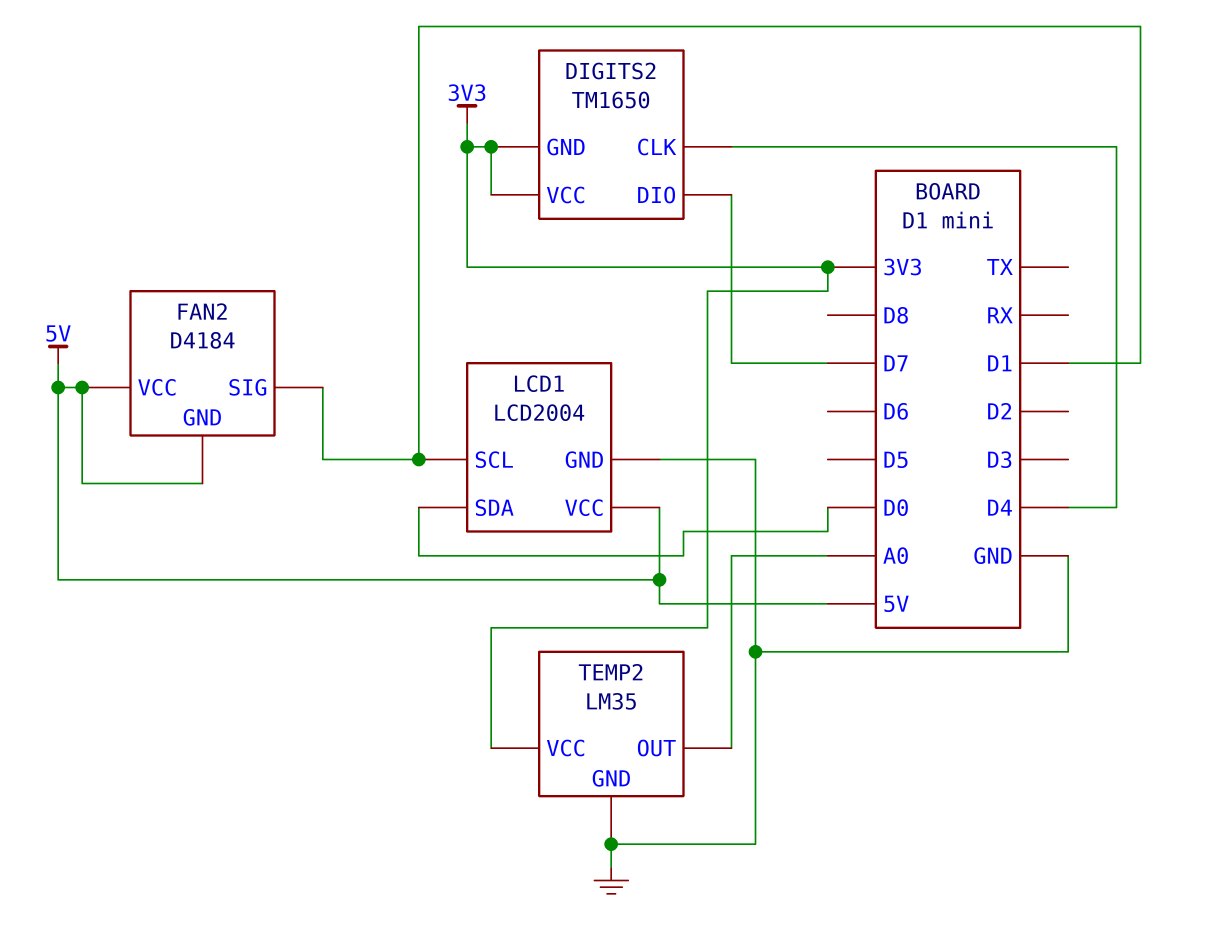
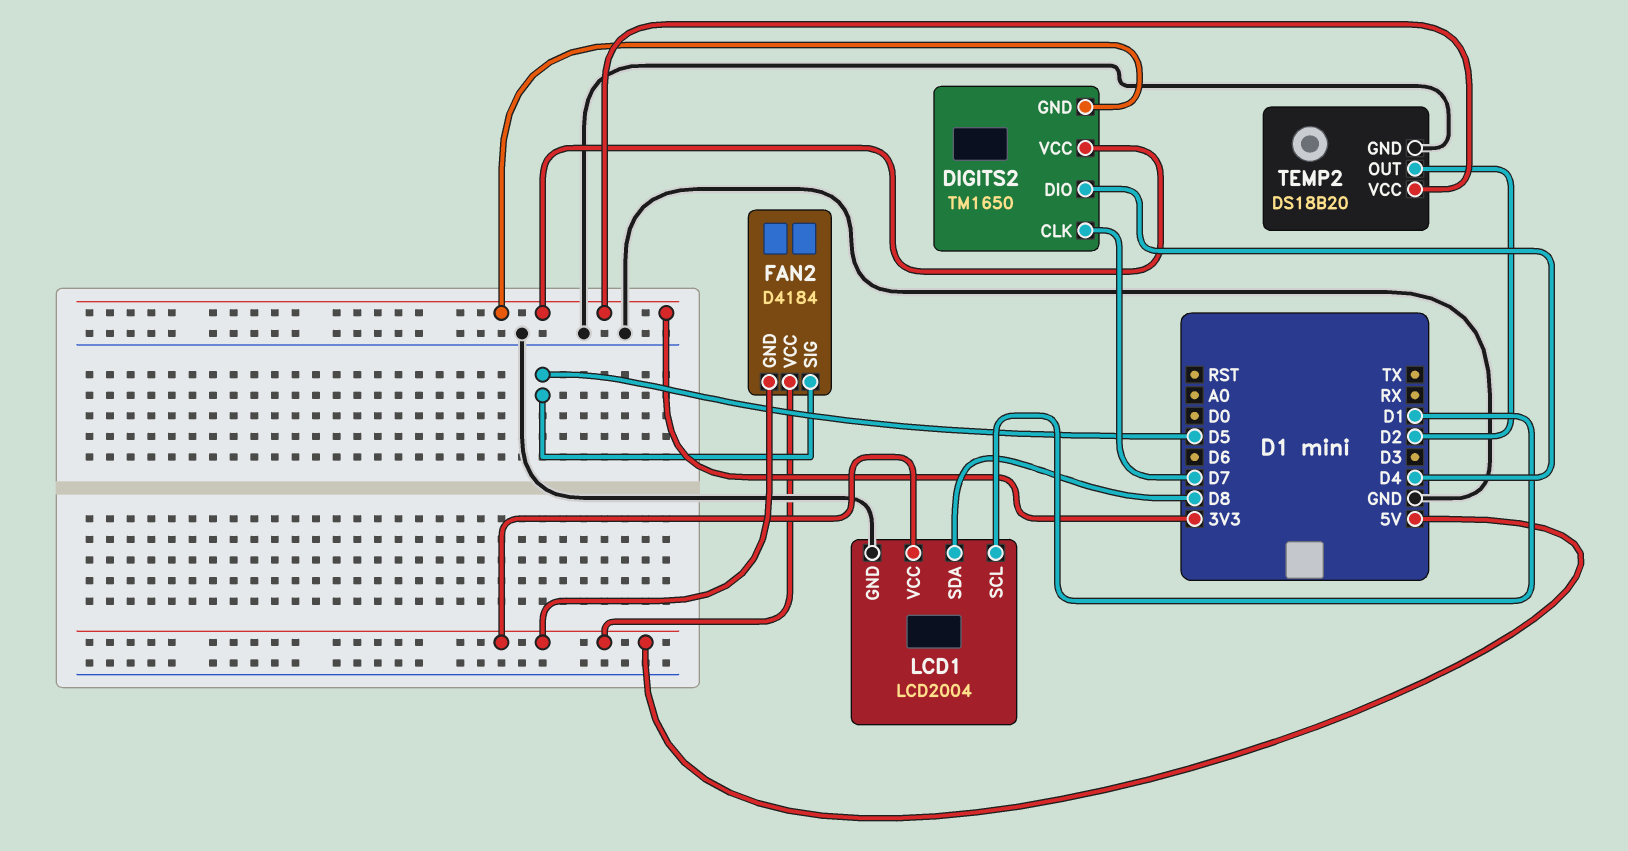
DIGITS2 pin CLK: D4 -> D7
DIGITS2 pin DIO: D7 -> D4
FAN2 pin SIG: D1 -> D5
LCD1 pin SDA: D0 -> D8
TEMP2: LM35 -> DS18B20
TEMP2 pin OUT: A0 -> D2

